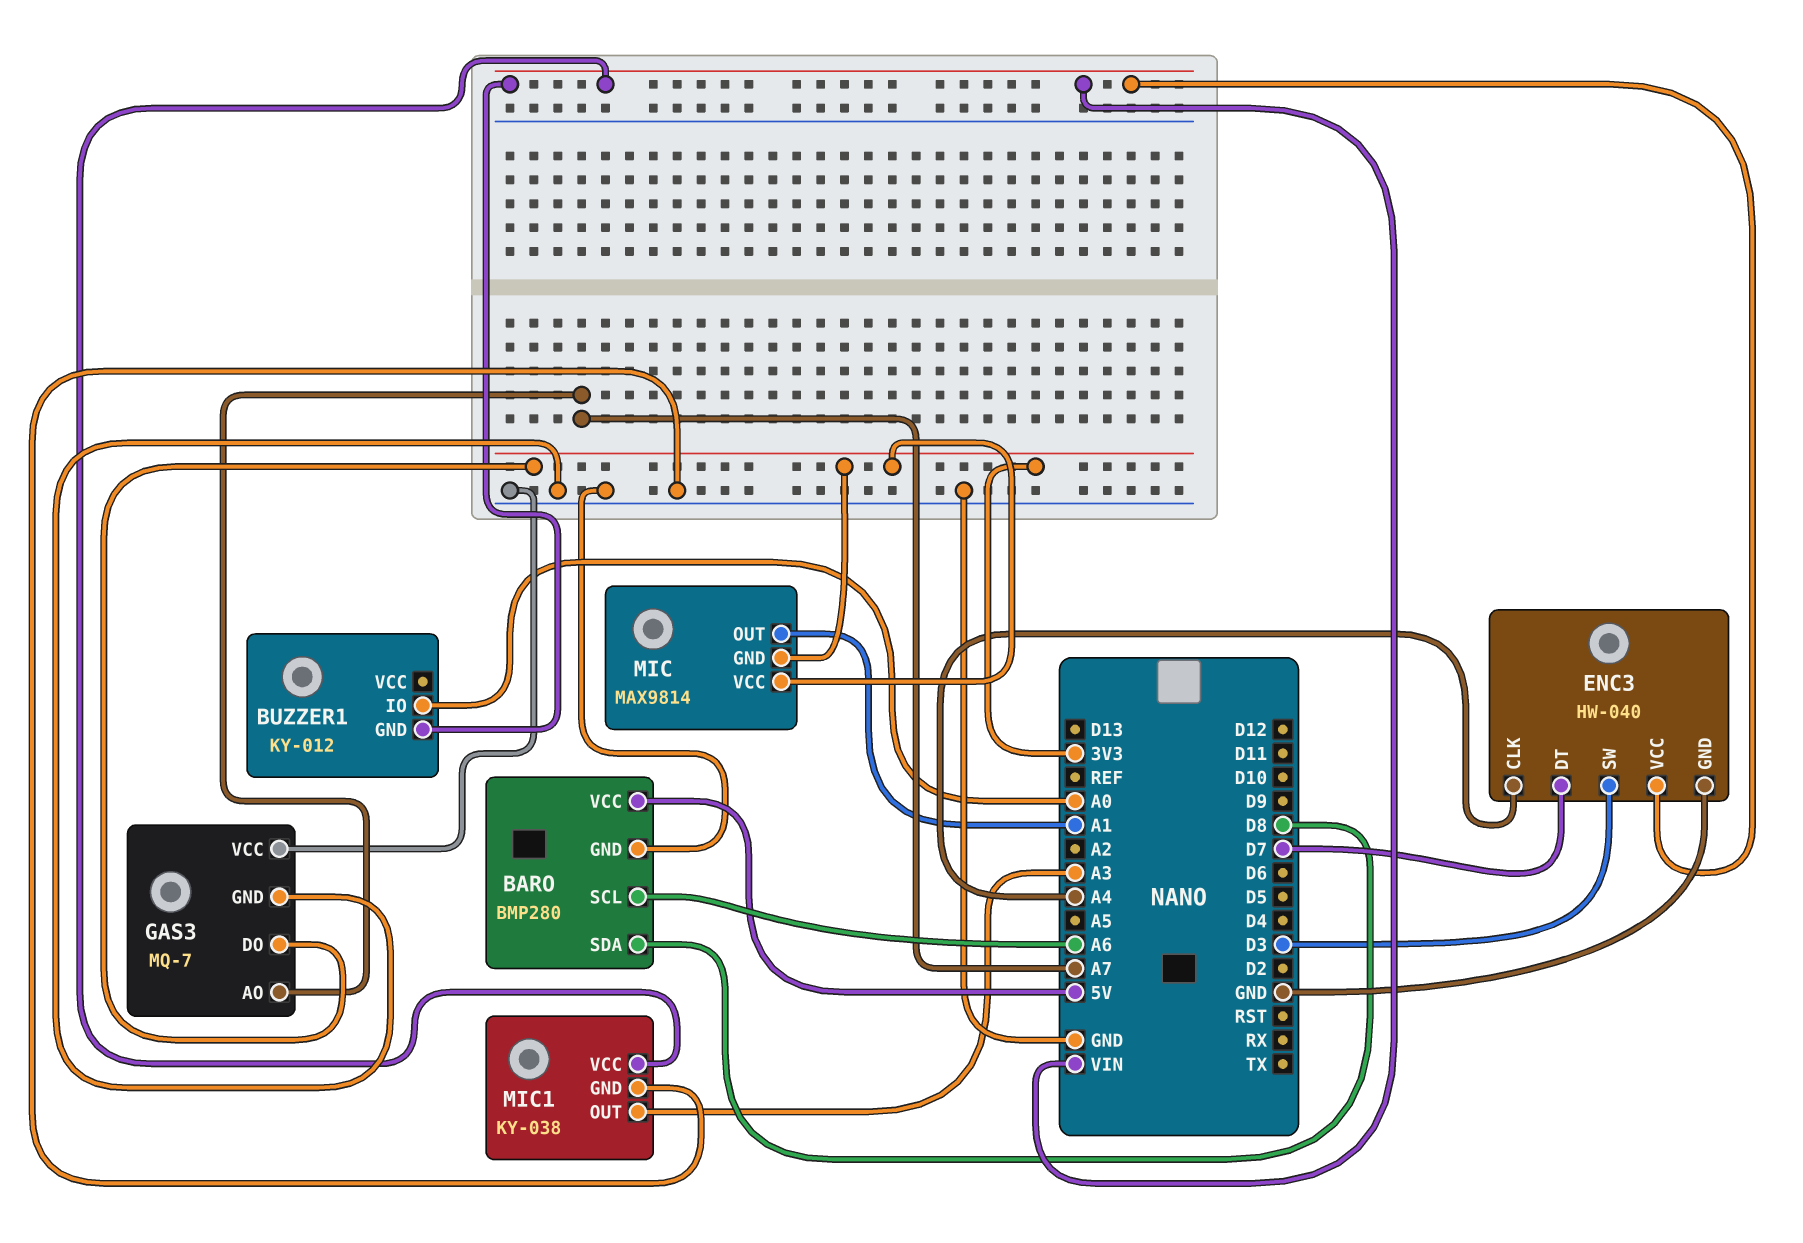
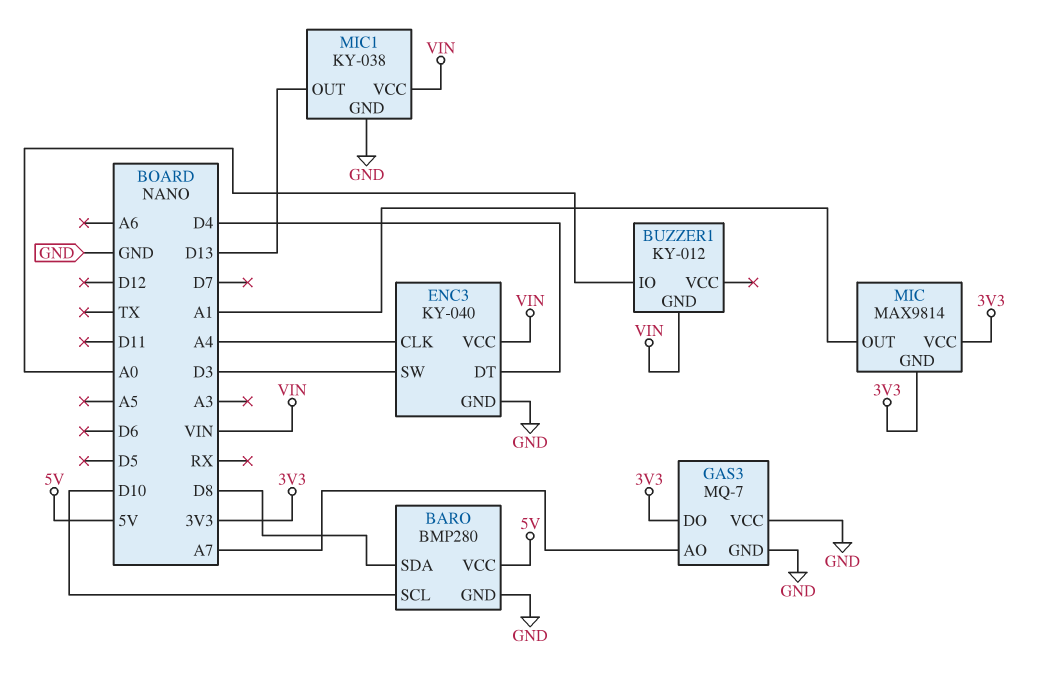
BARO pin SCL: A6 -> D10
ENC3: HW-040 -> KY-040
ENC3 pin DT: D7 -> D4
MIC1 pin OUT: A3 -> D13

